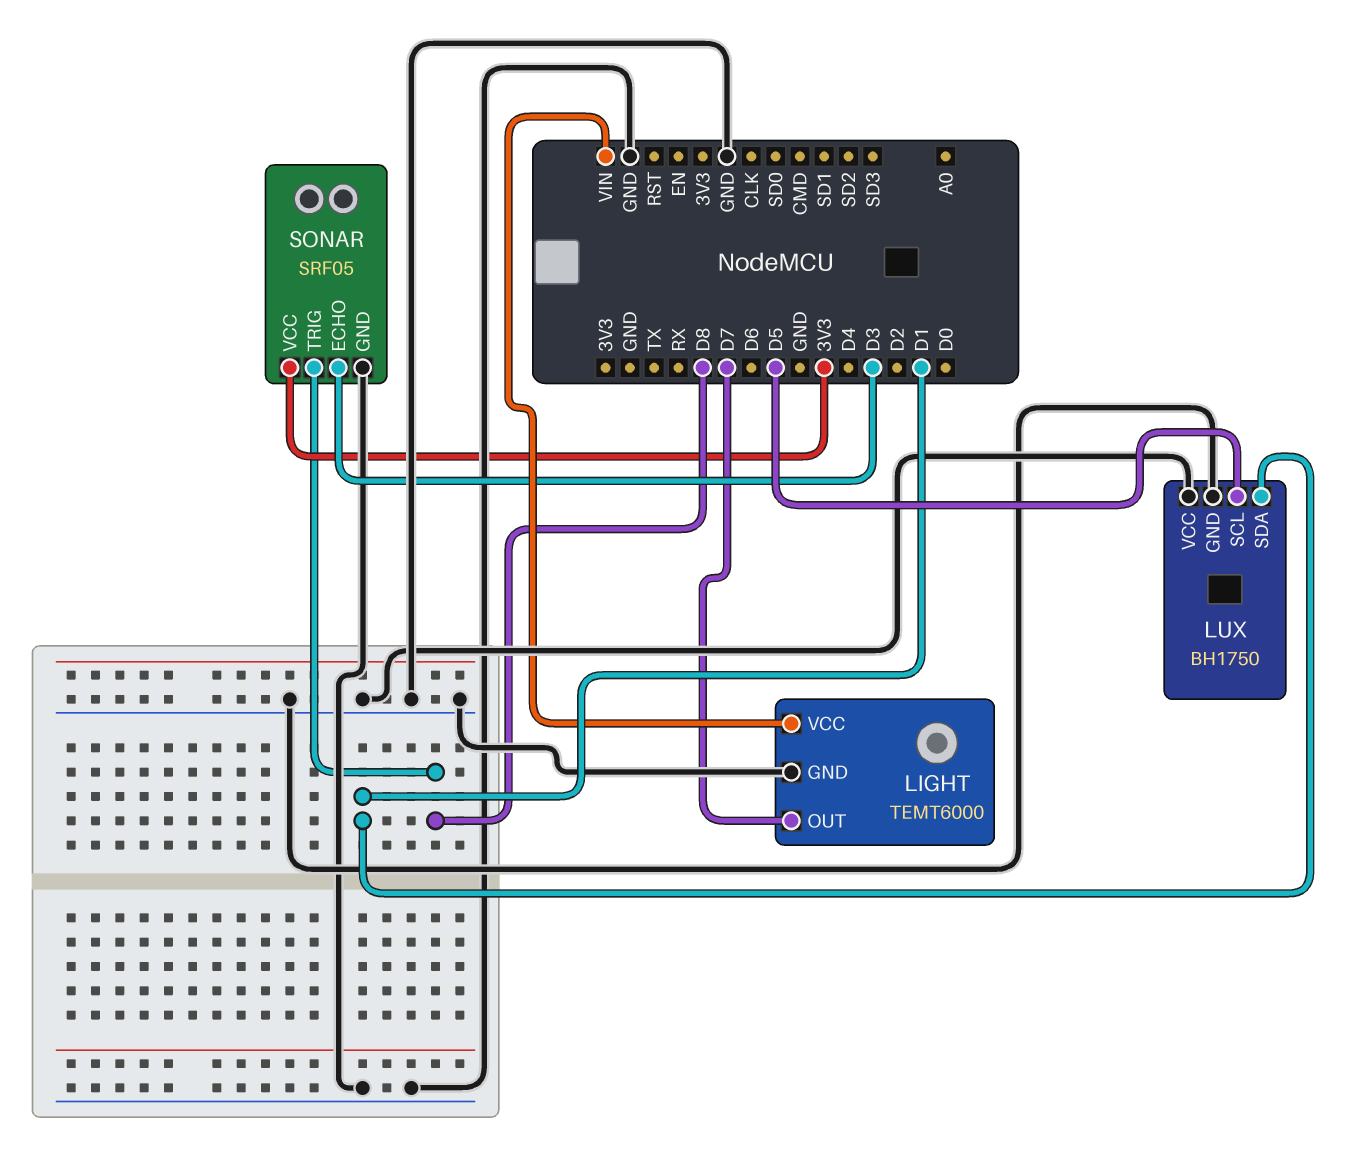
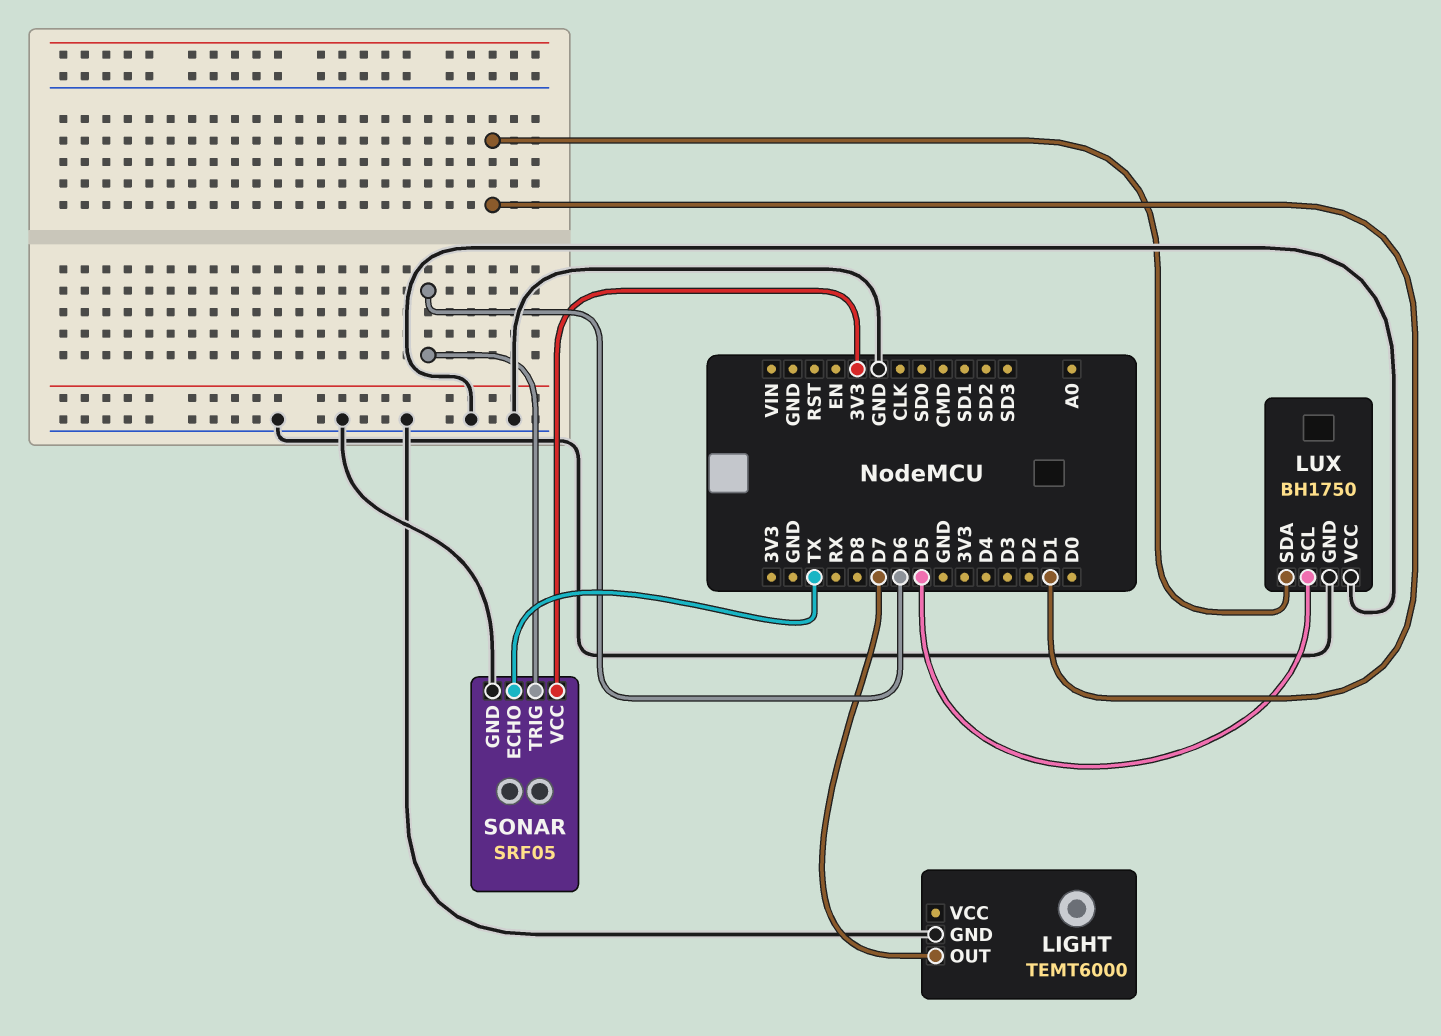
LIGHT pin VCC: VIN -> none
SONAR pin ECHO: D3 -> TX
SONAR pin TRIG: D8 -> D6

